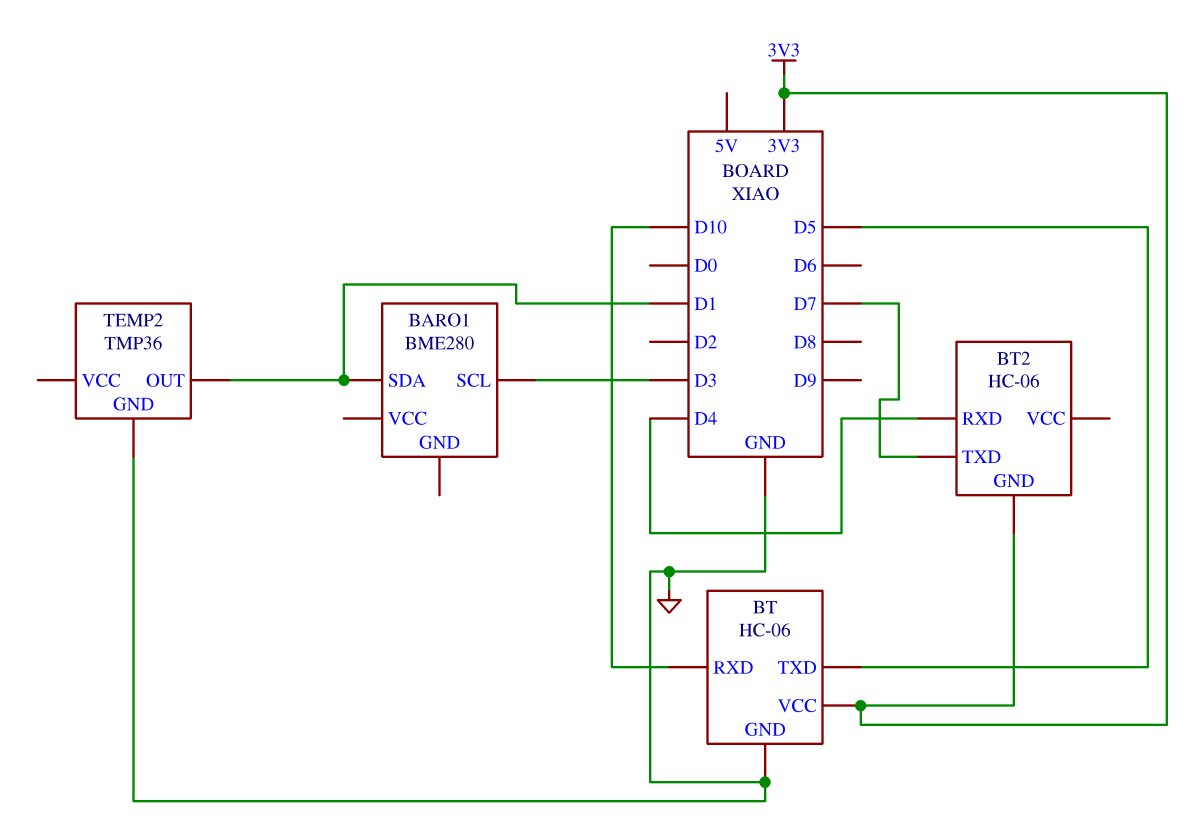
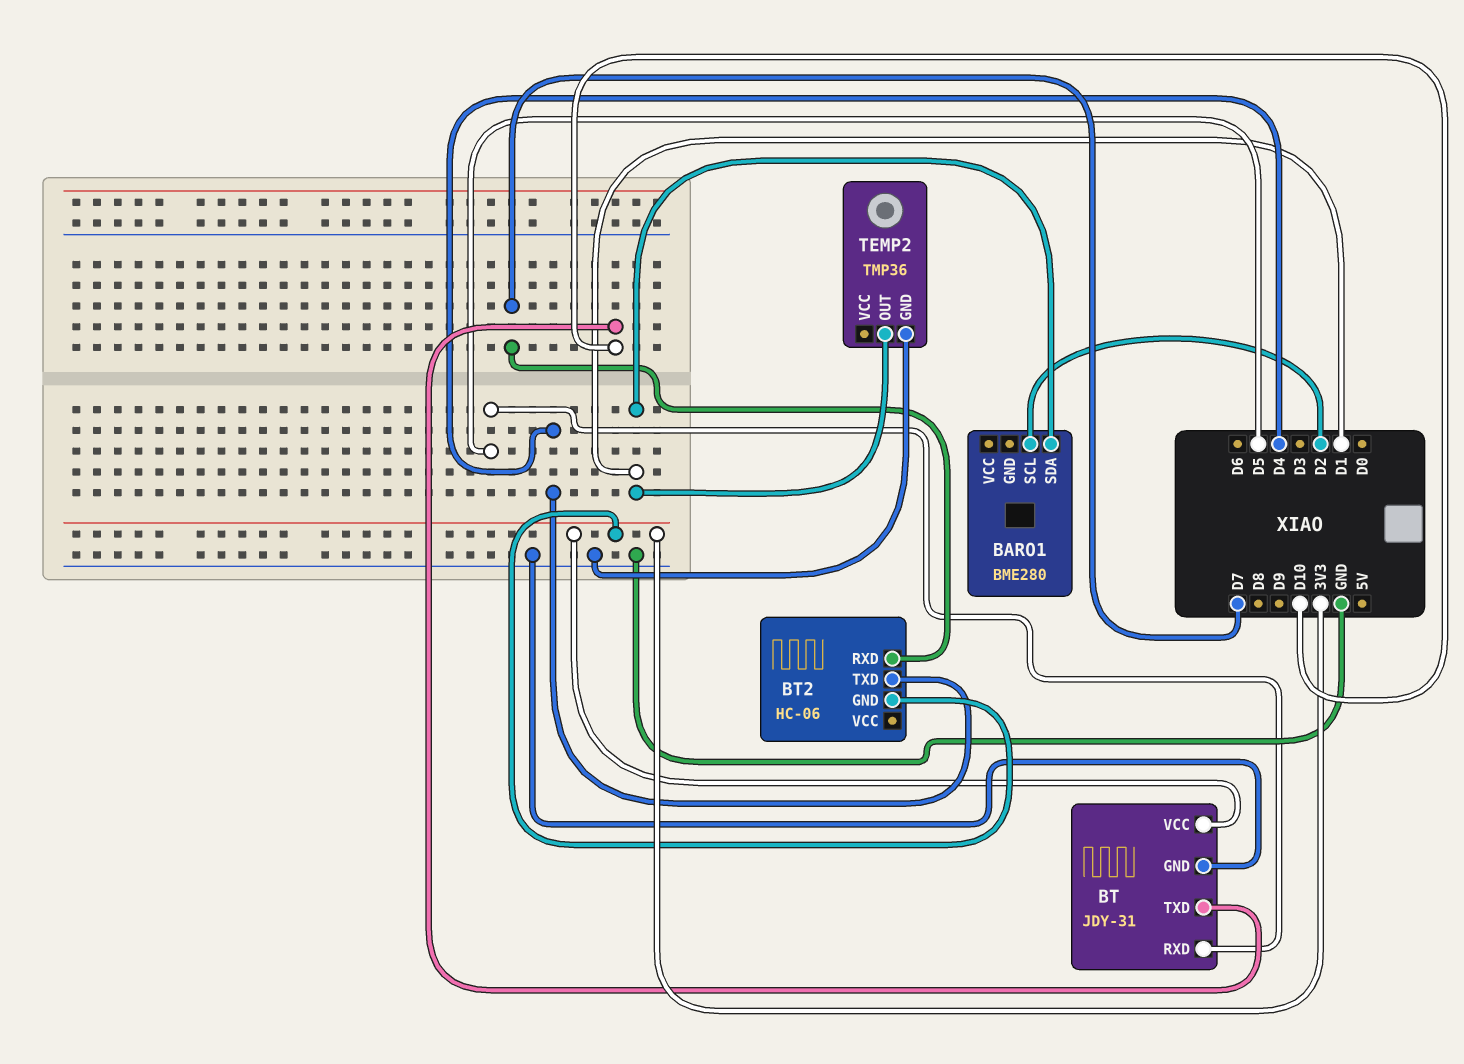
BARO1 pin SCL: D3 -> D2
BT: HC-06 -> JDY-31
BT pin RXD: D10 -> D5
BT pin TXD: D5 -> D10
BT2 pin RXD: D4 -> D7
BT2 pin TXD: D7 -> D4

